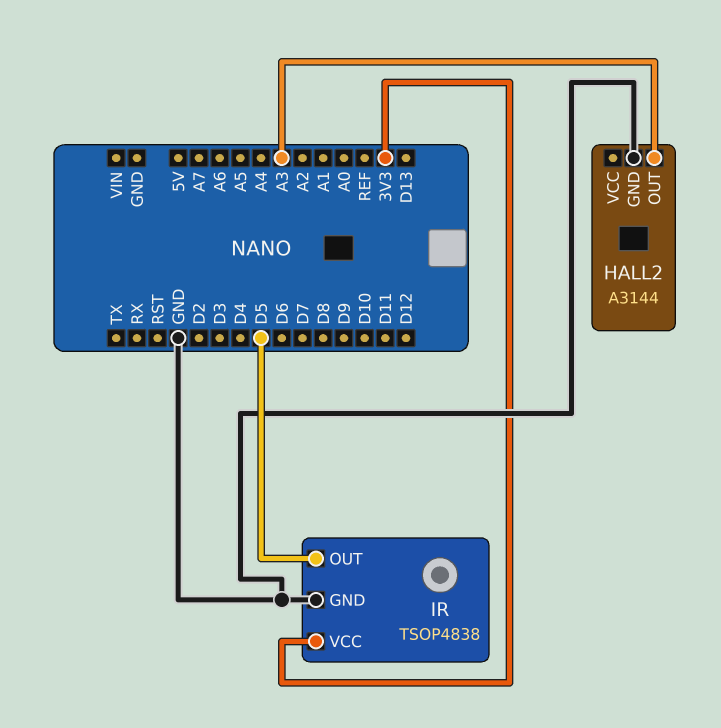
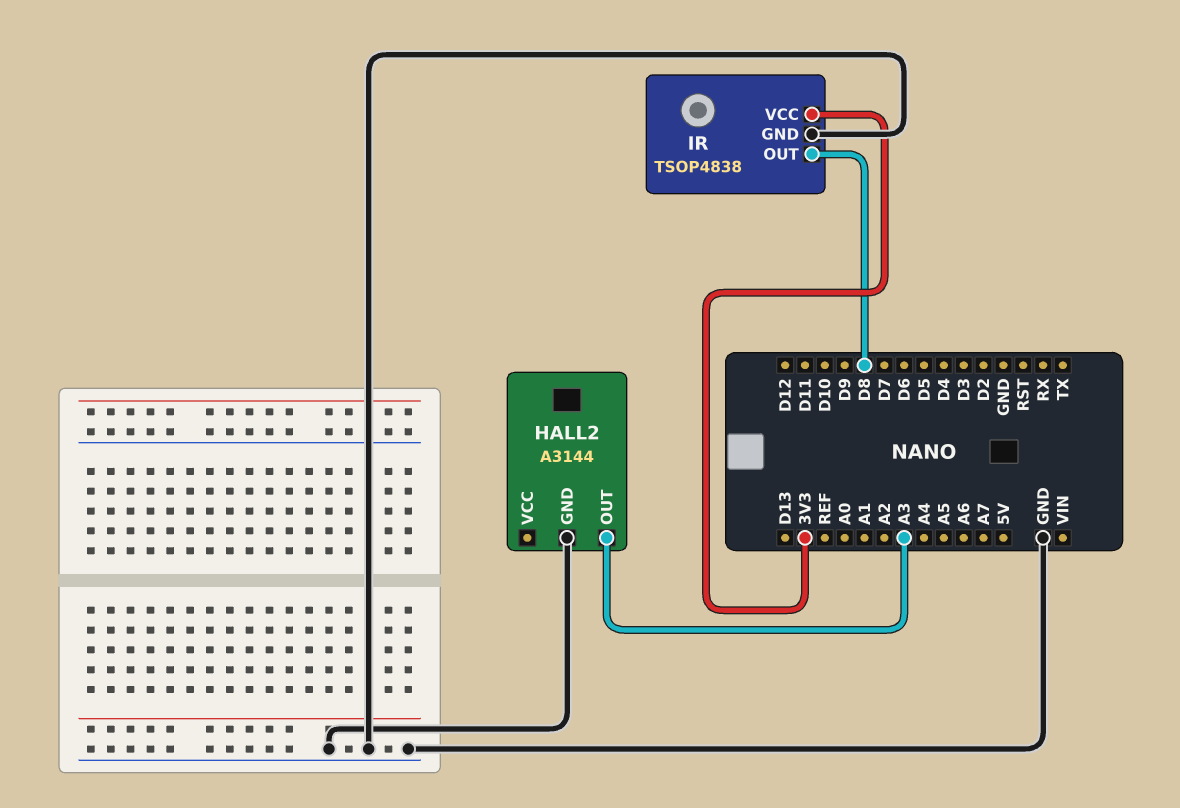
IR pin OUT: D5 -> D8

